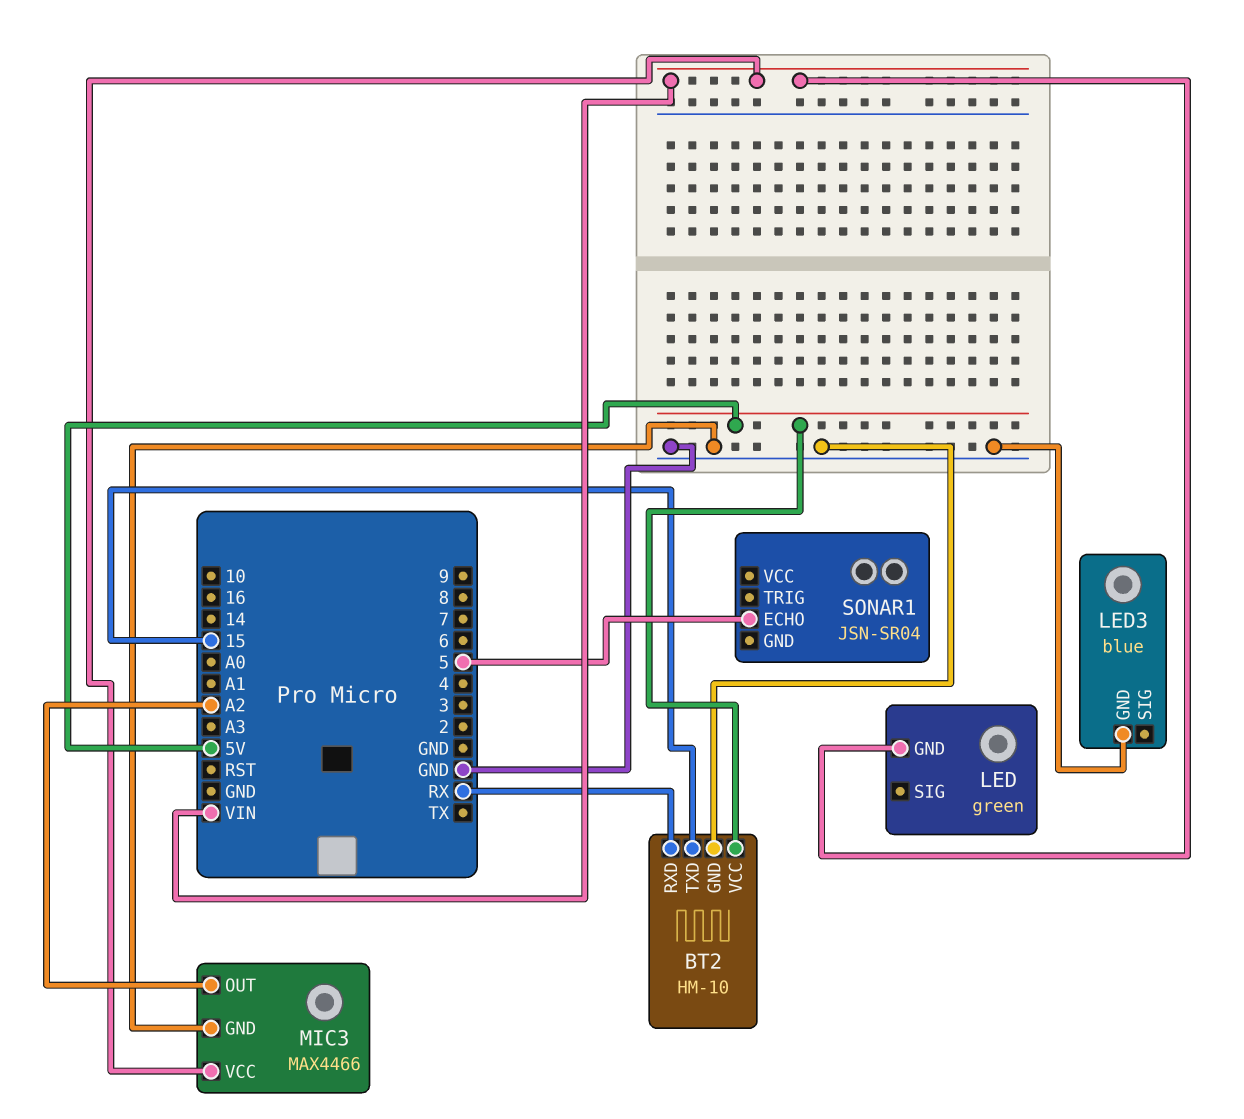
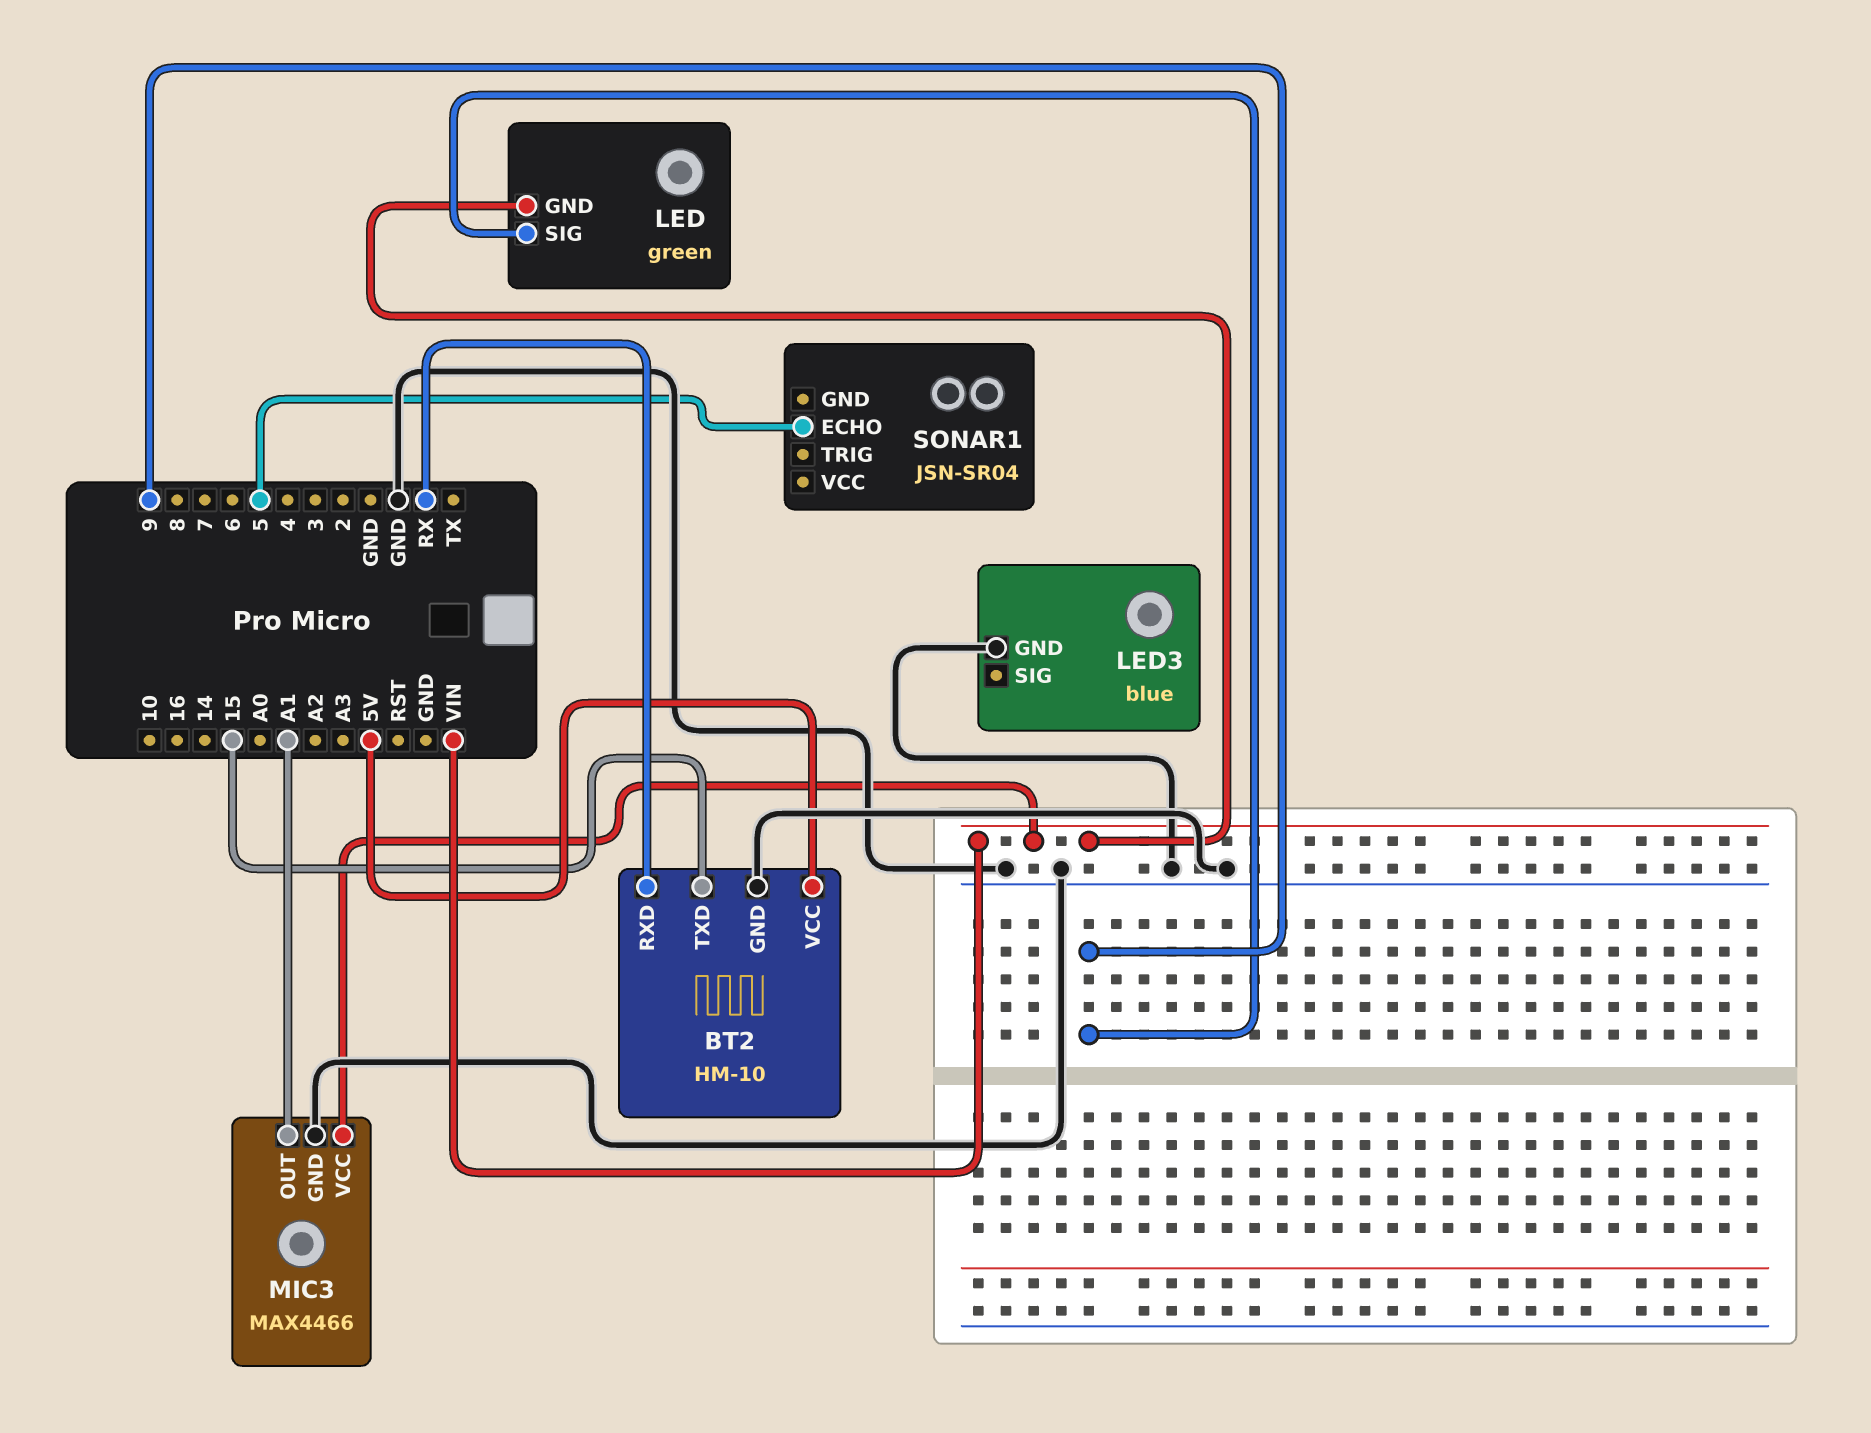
LED pin SIG: none -> 9
MIC3 pin OUT: A2 -> A1

